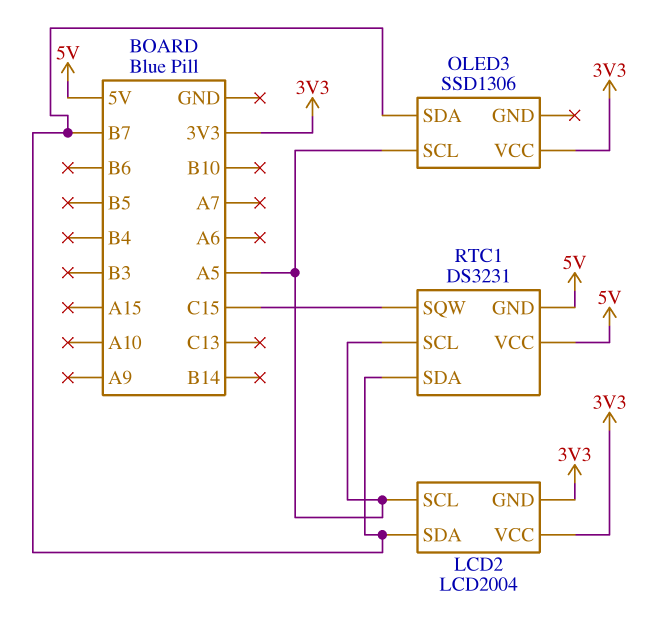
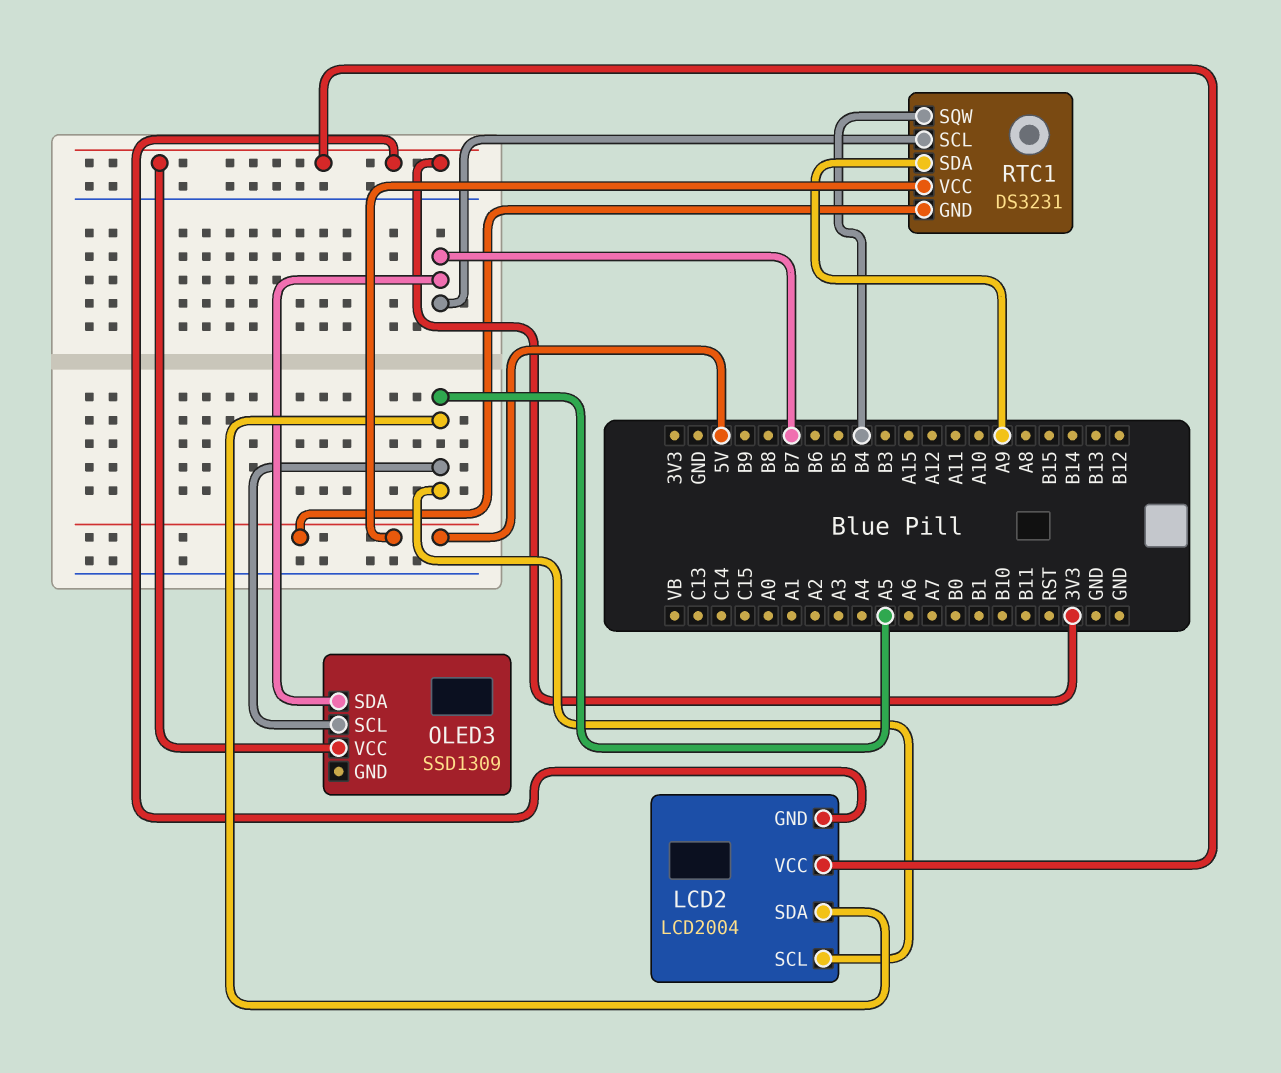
LCD2 pin SDA: B7 -> A5
OLED3: SSD1306 -> SSD1309
RTC1 pin SCL: A5 -> B7
RTC1 pin SDA: B7 -> A9
RTC1 pin SQW: C15 -> B4

